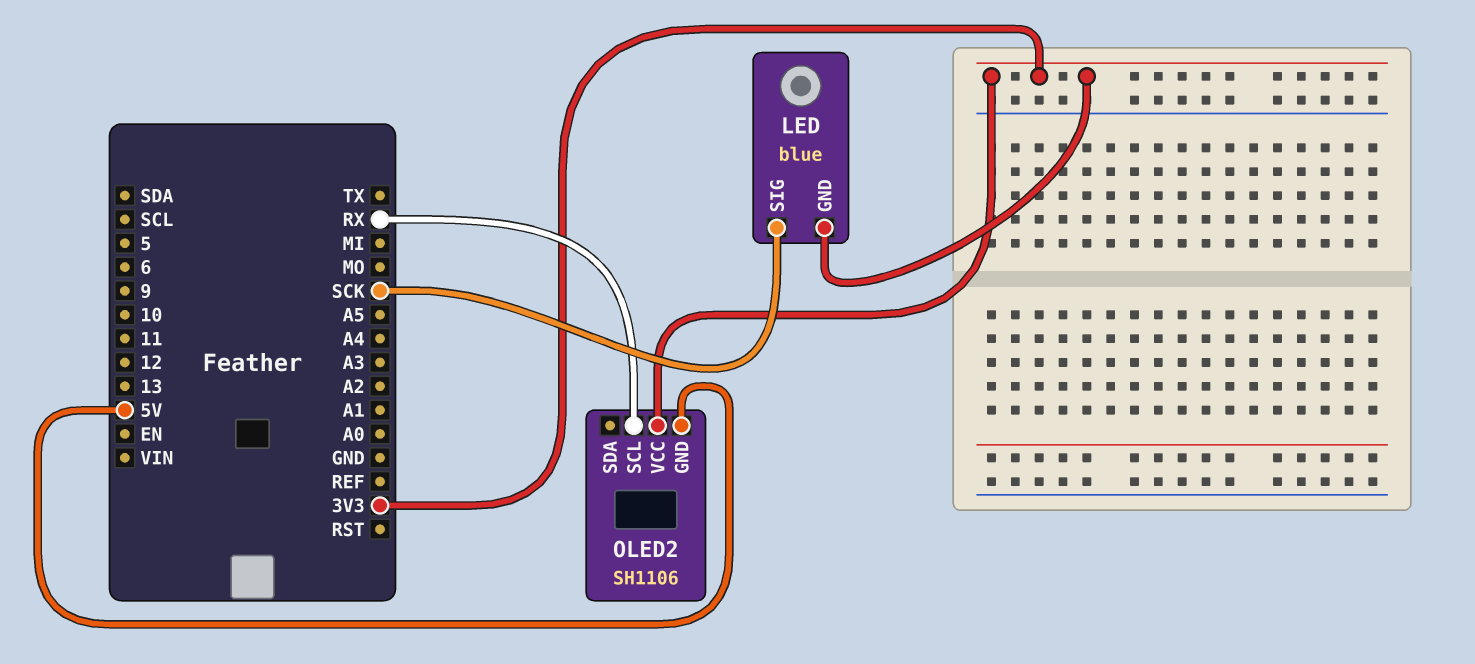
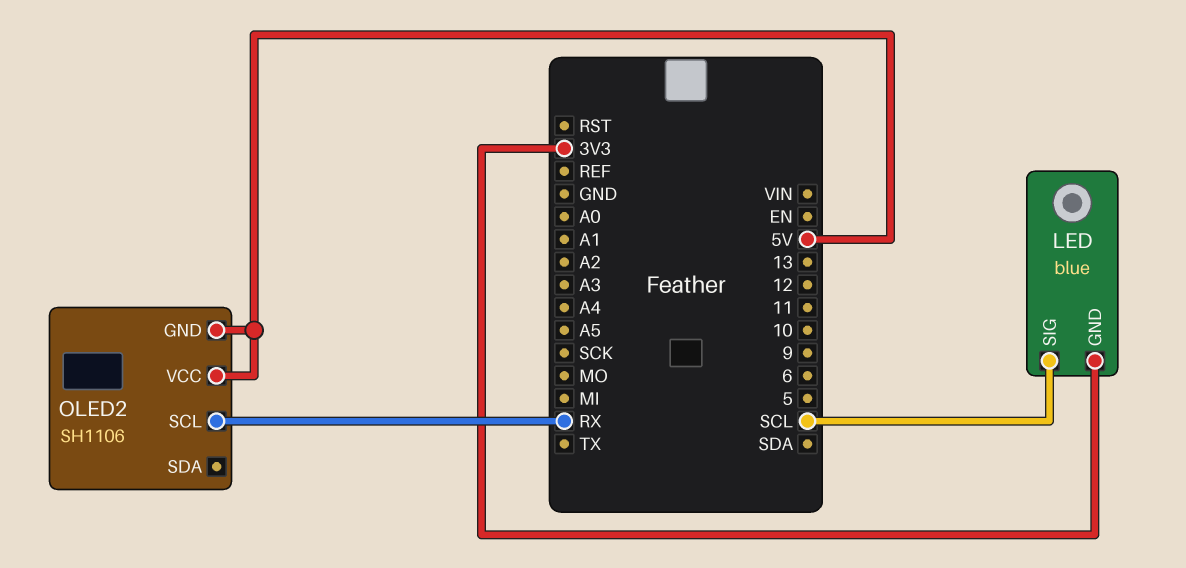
LED pin SIG: SCK -> SCL
OLED2 pin VCC: 3V3 -> 5V

